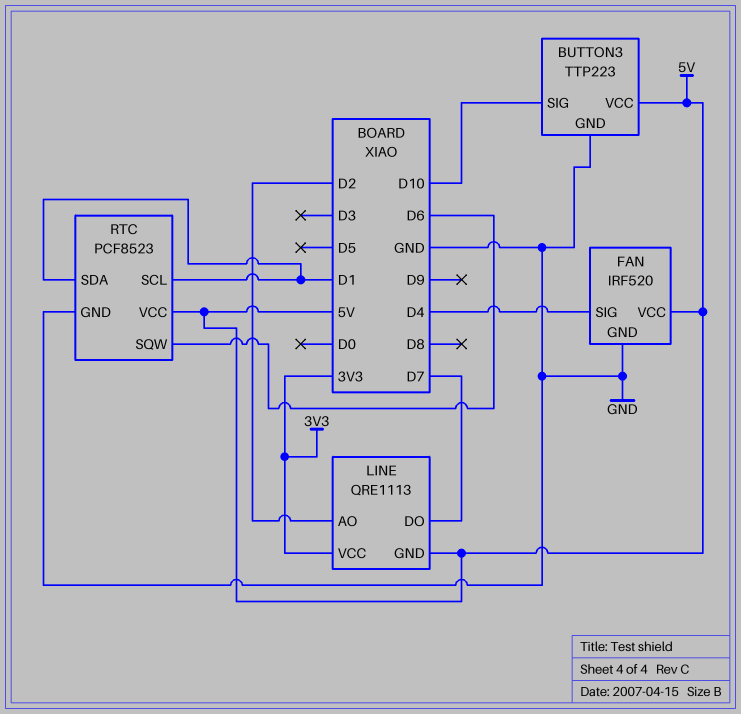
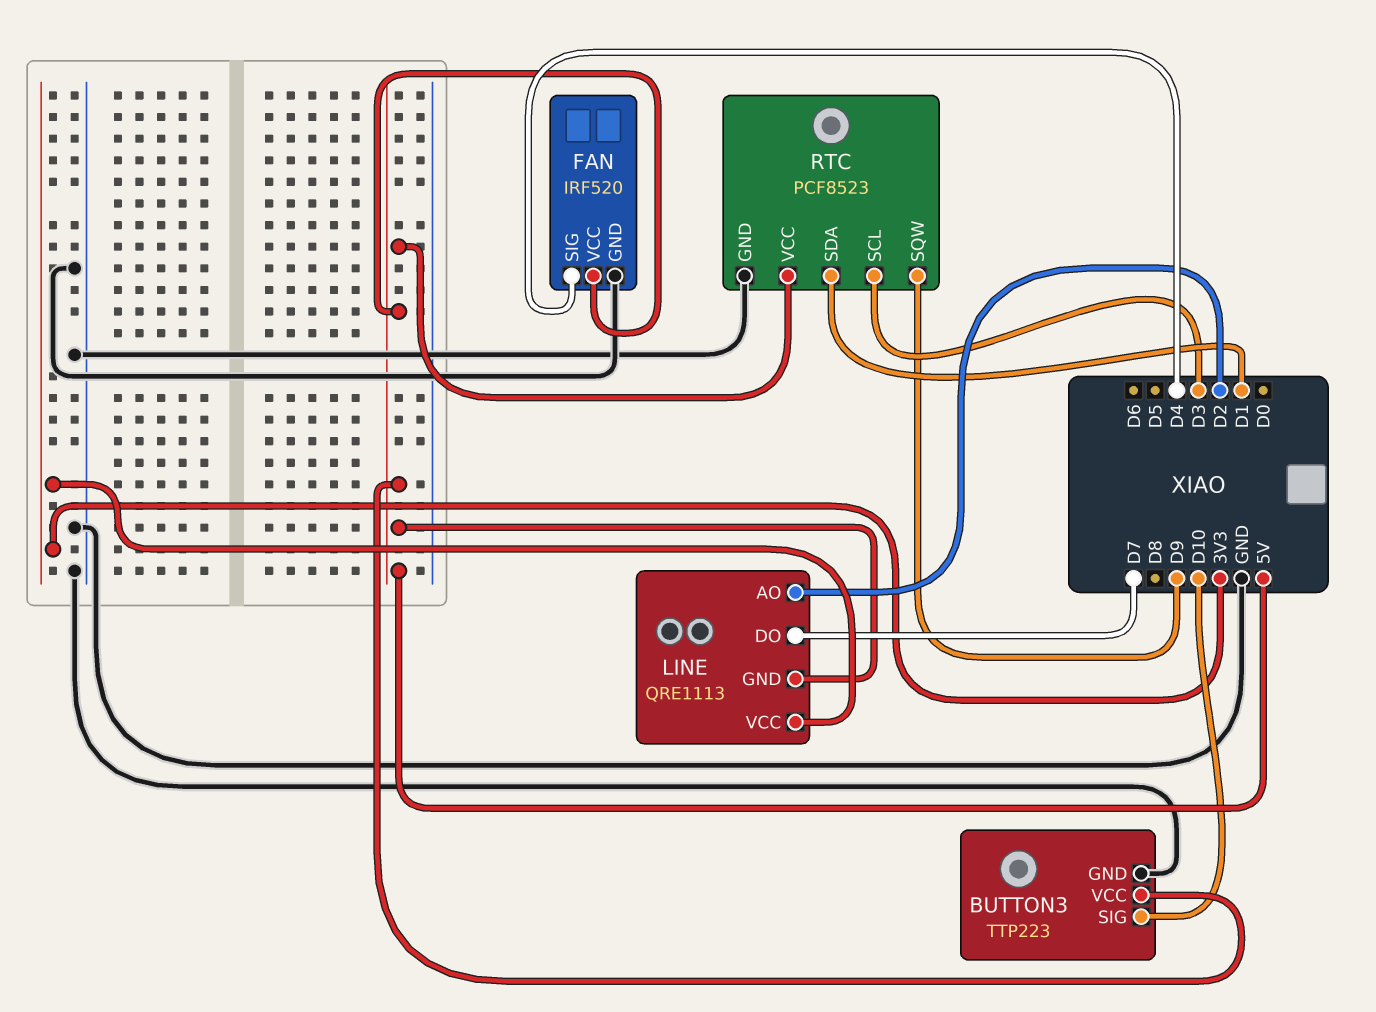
RTC pin SCL: D1 -> D3
RTC pin SQW: D6 -> D9

